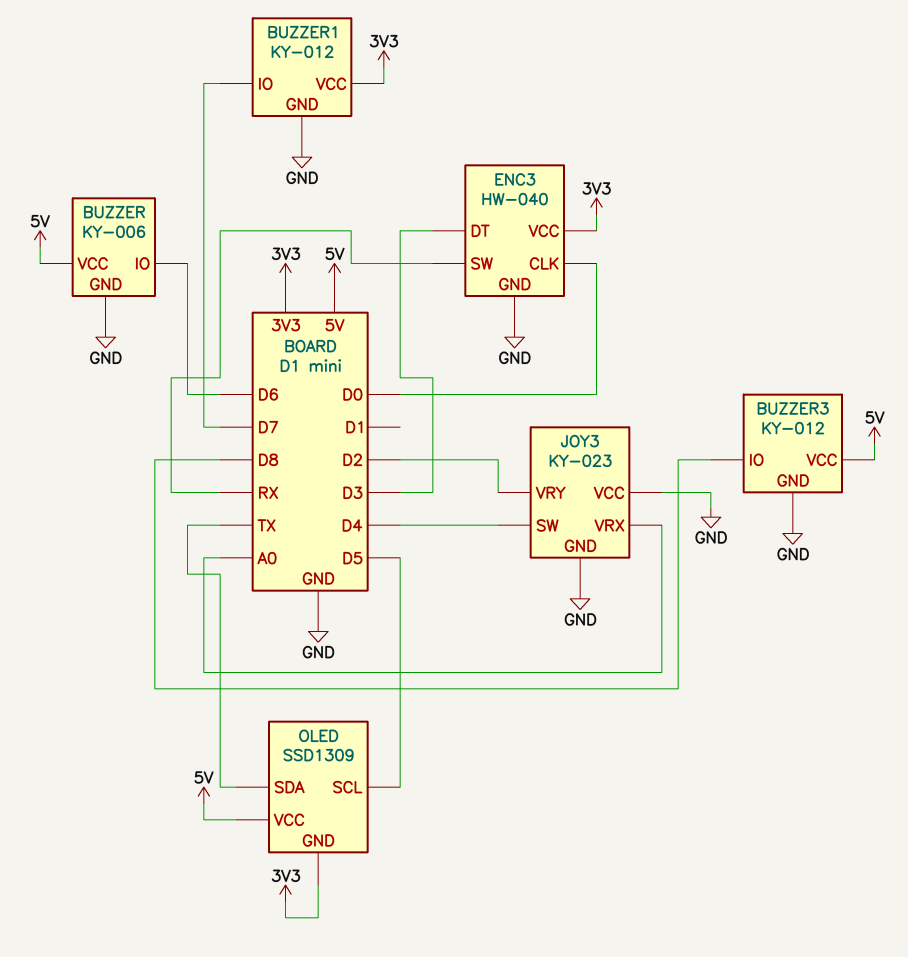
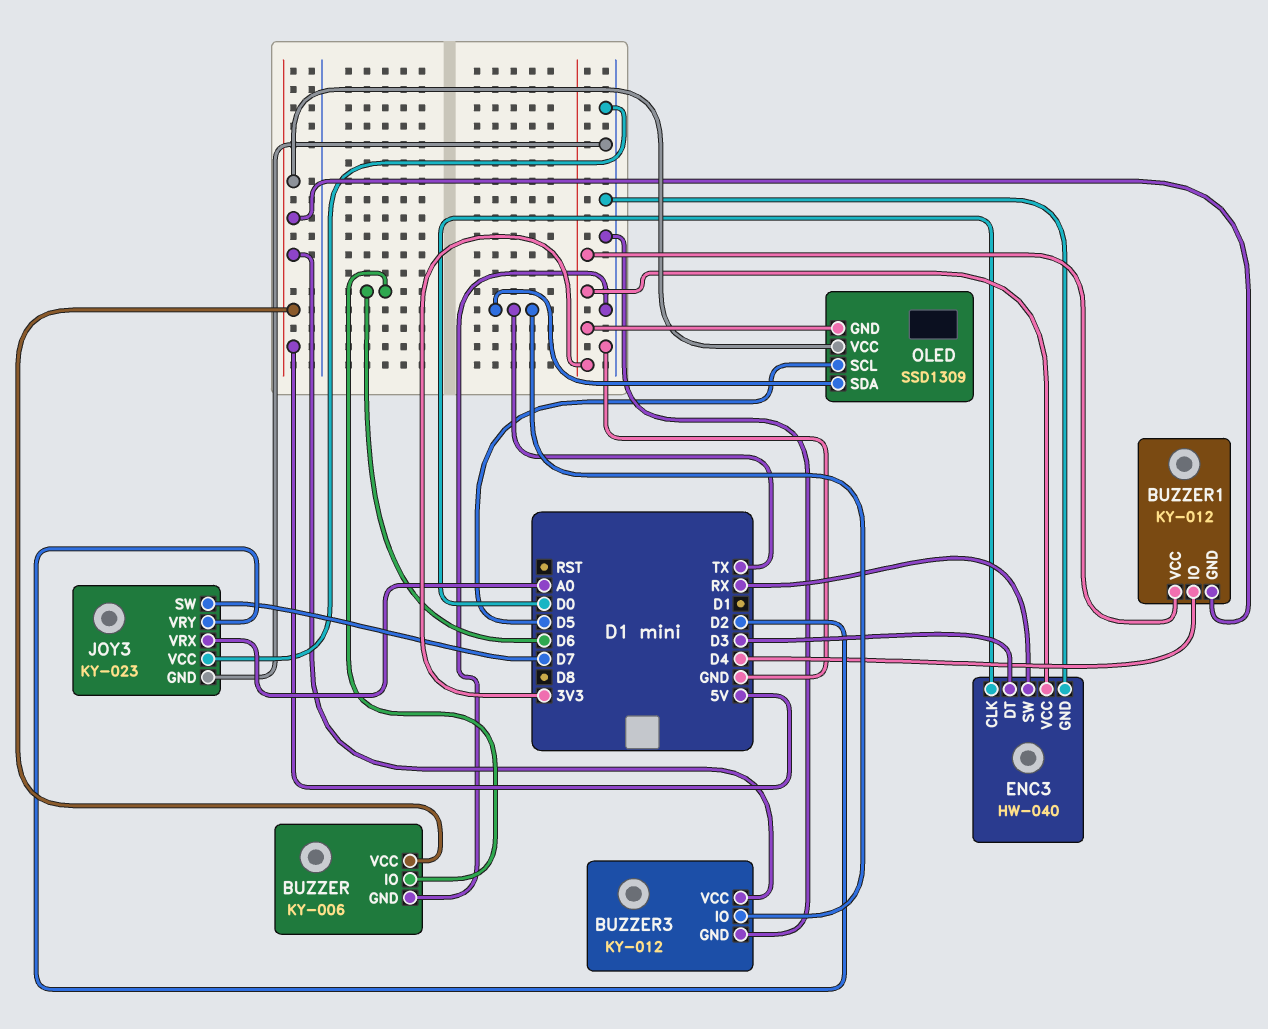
BUZZER1 pin GND: GND -> 5V
BUZZER1 pin IO: D7 -> D4
BUZZER3 pin IO: D8 -> TX
JOY3 pin SW: D4 -> D7

